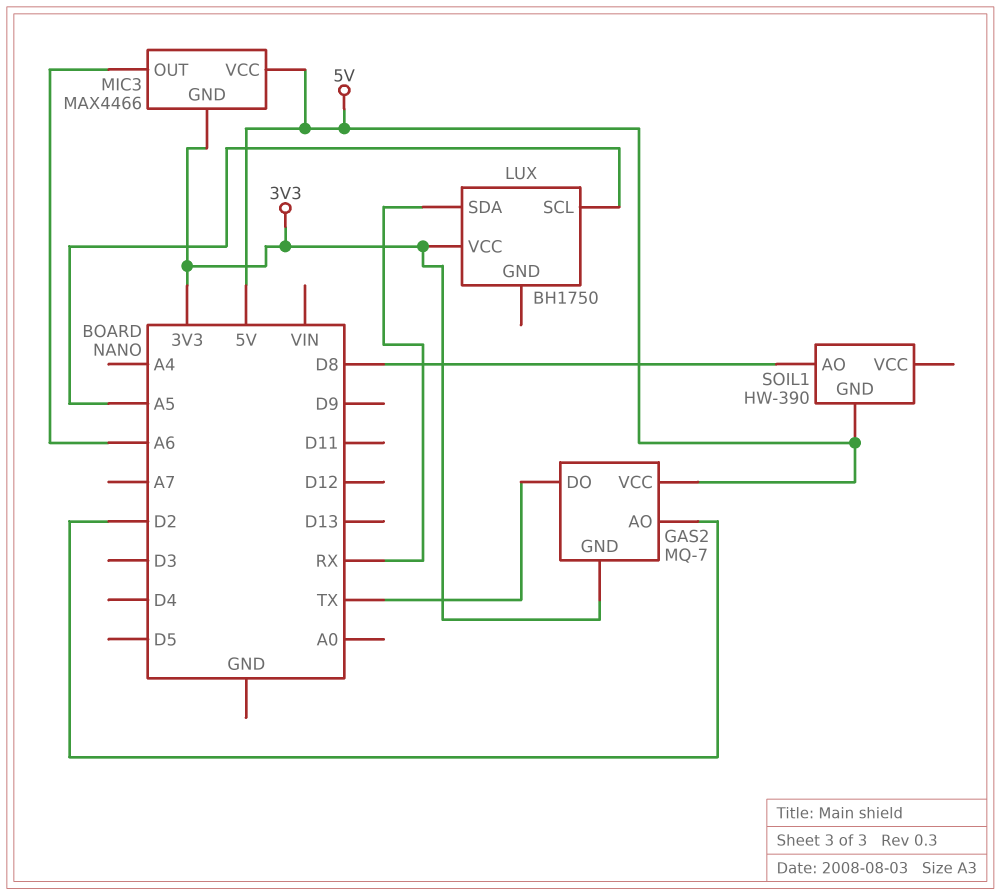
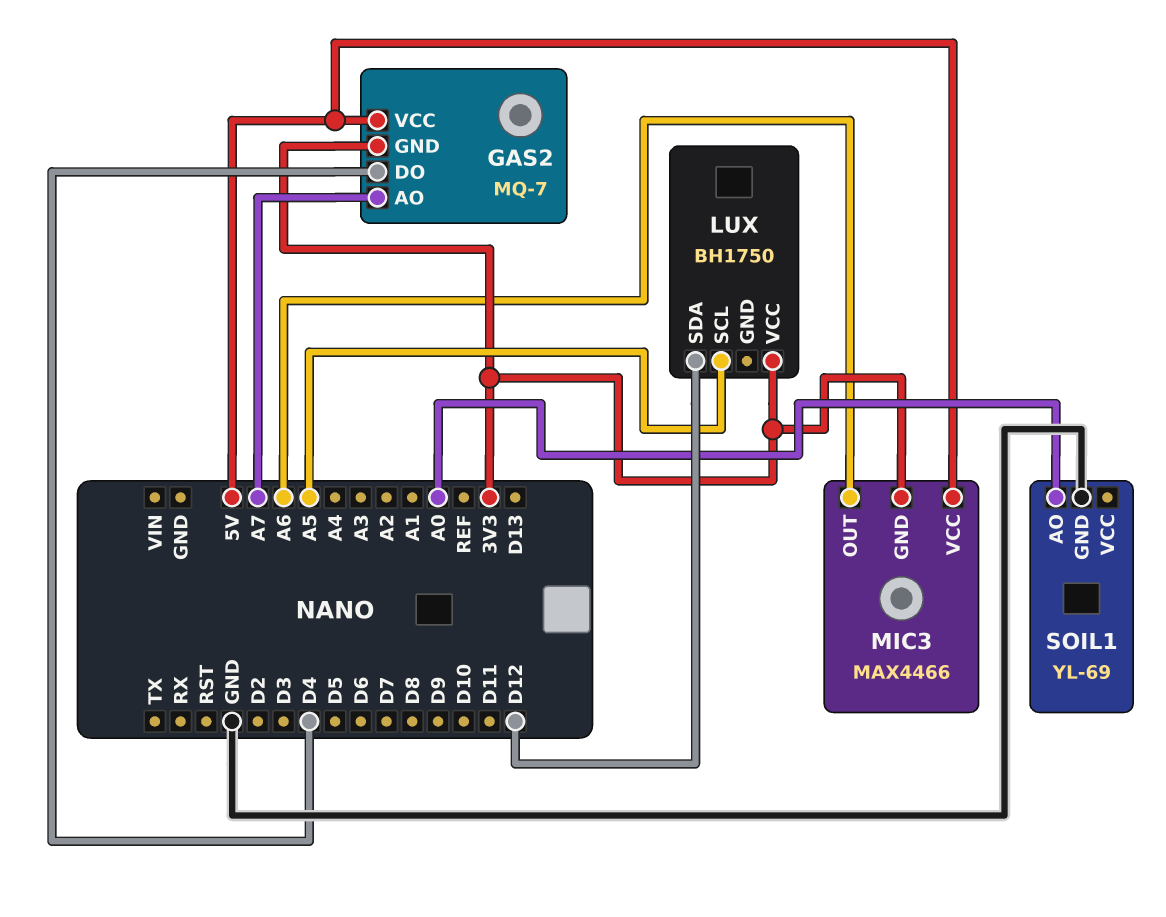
GAS2 pin AO: D2 -> A7
GAS2 pin DO: TX -> D4
LUX pin SDA: RX -> D12
SOIL1: HW-390 -> YL-69
SOIL1 pin AO: D8 -> A0
SOIL1 pin GND: 5V -> GND

